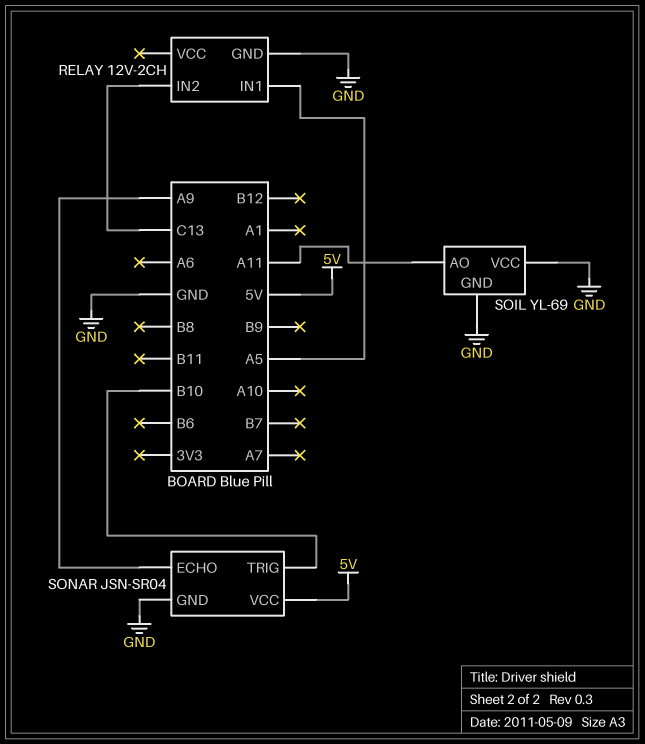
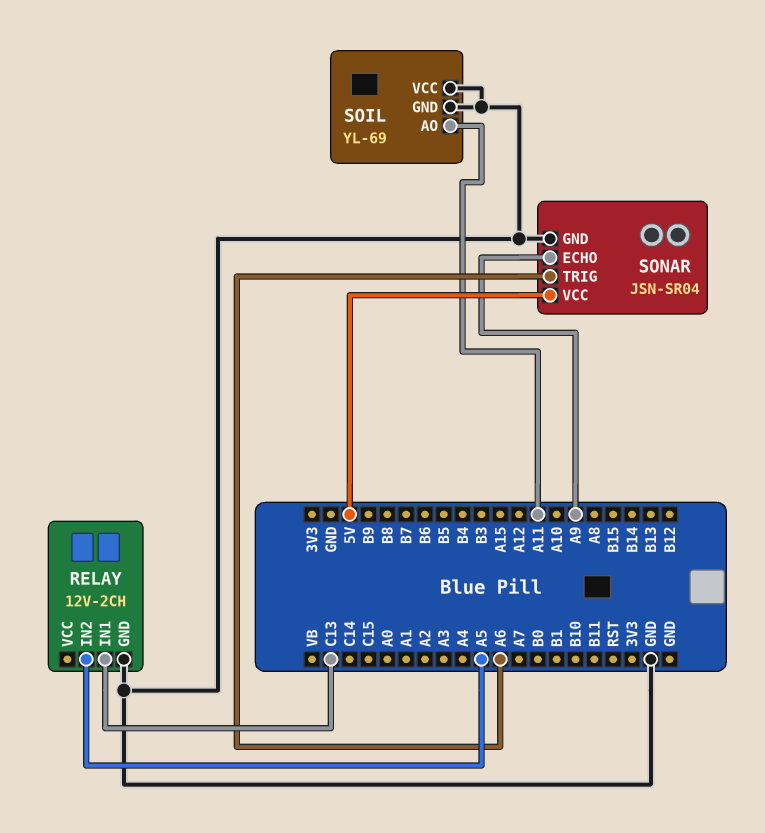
RELAY pin IN1: A5 -> C13
RELAY pin IN2: C13 -> A5
SONAR pin TRIG: B10 -> A6

